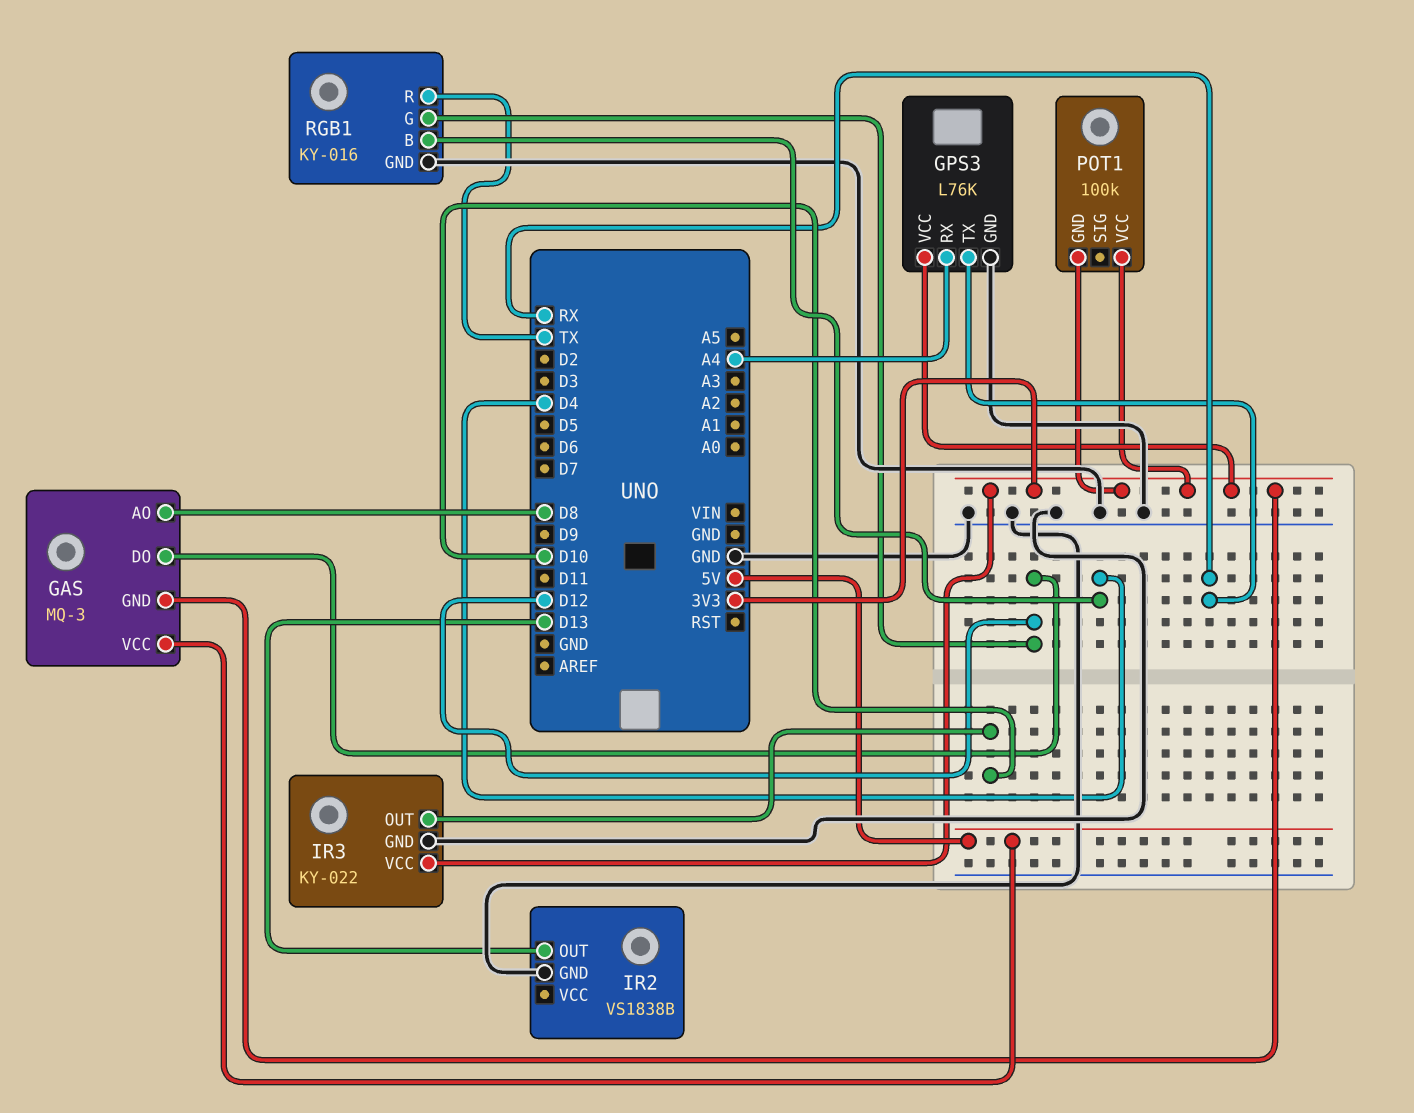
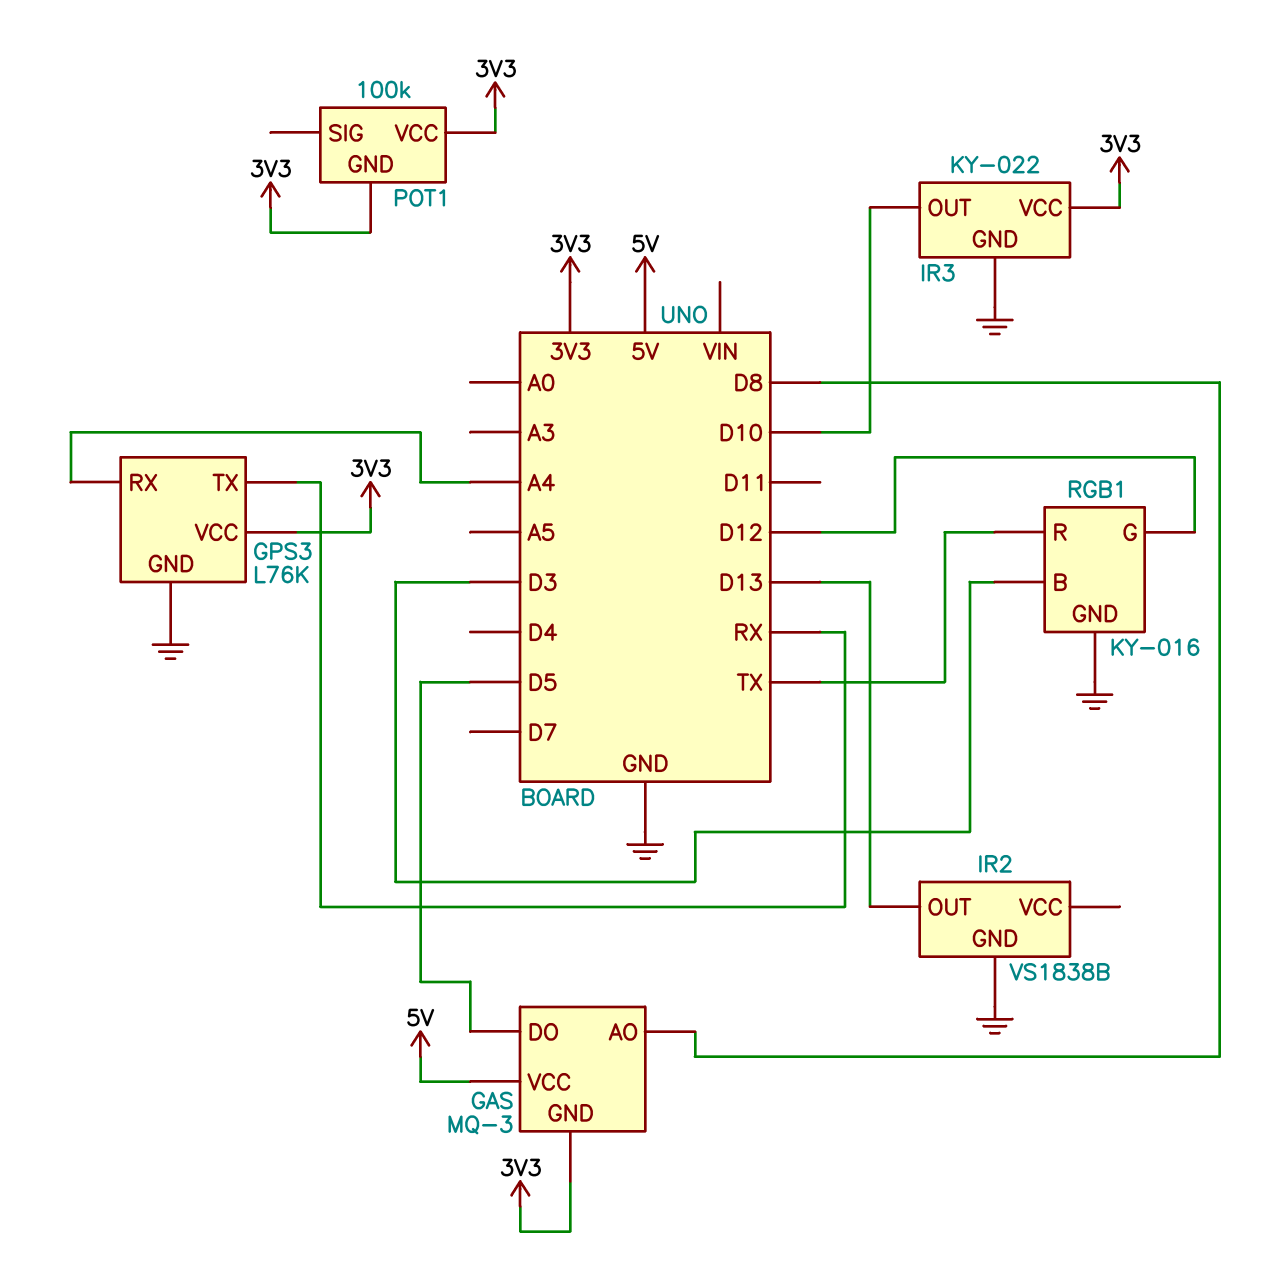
GAS pin DO: D12 -> D5
RGB1 pin B: D4 -> D3

